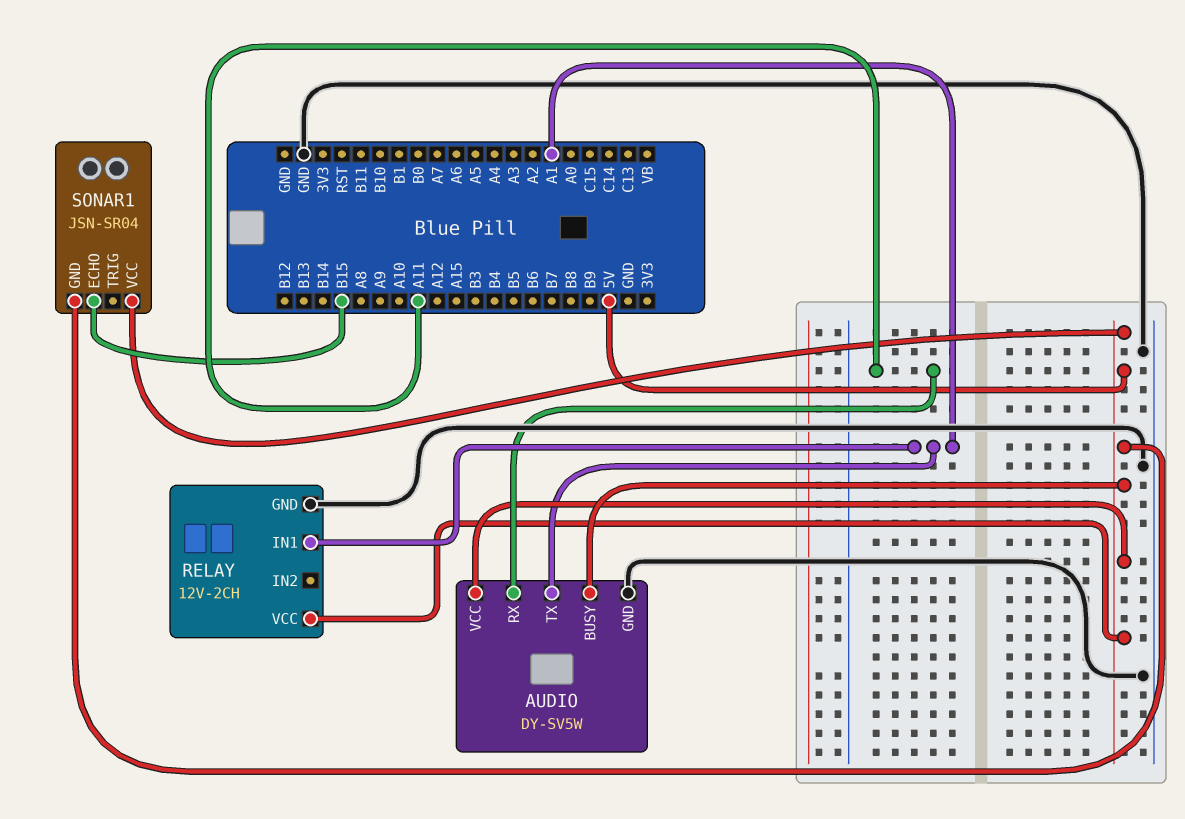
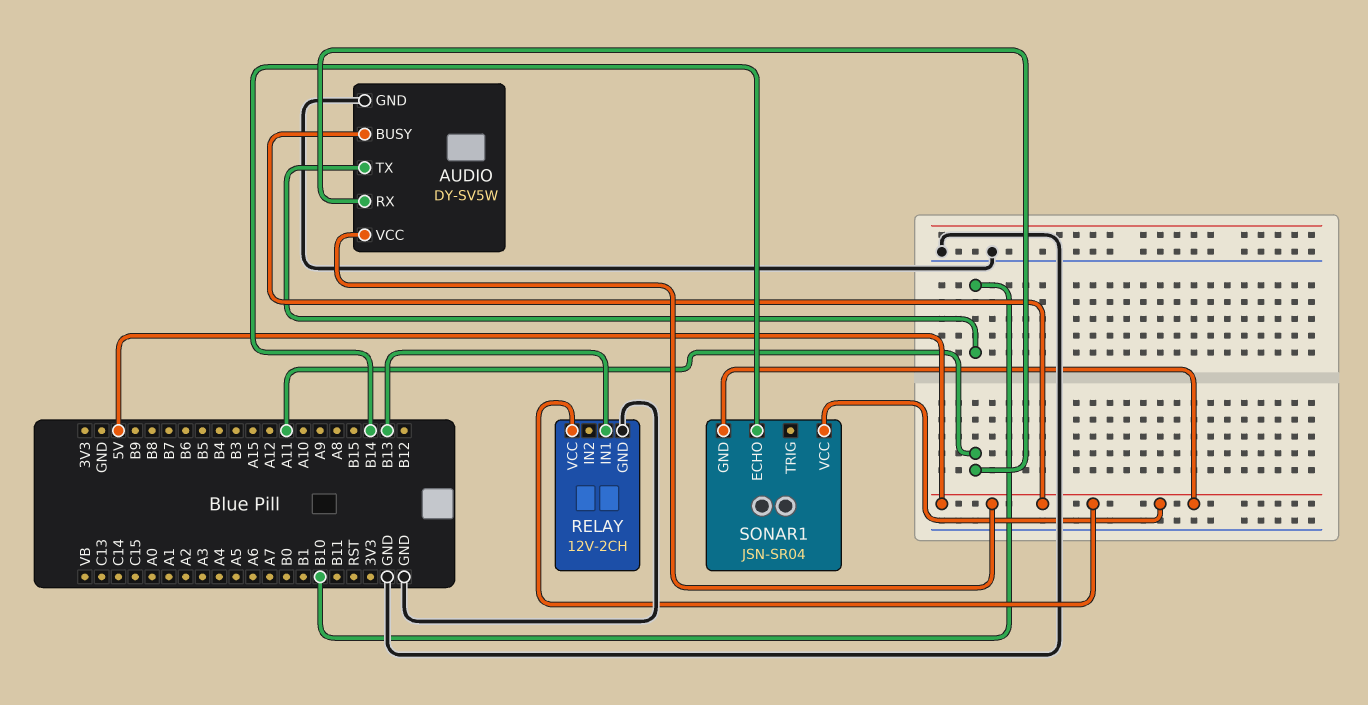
AUDIO pin TX: A1 -> B10
RELAY pin IN1: A1 -> B13
SONAR1 pin ECHO: B15 -> B14

